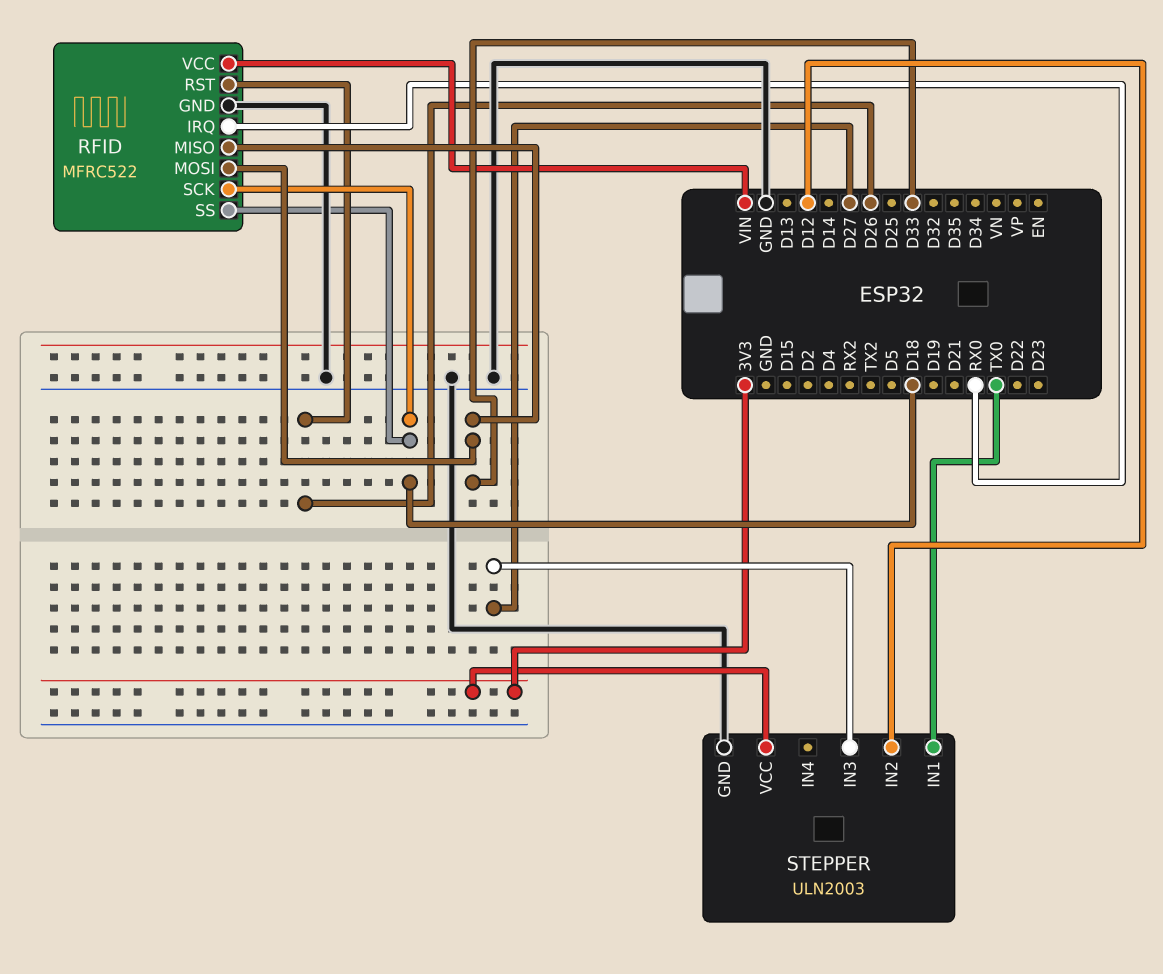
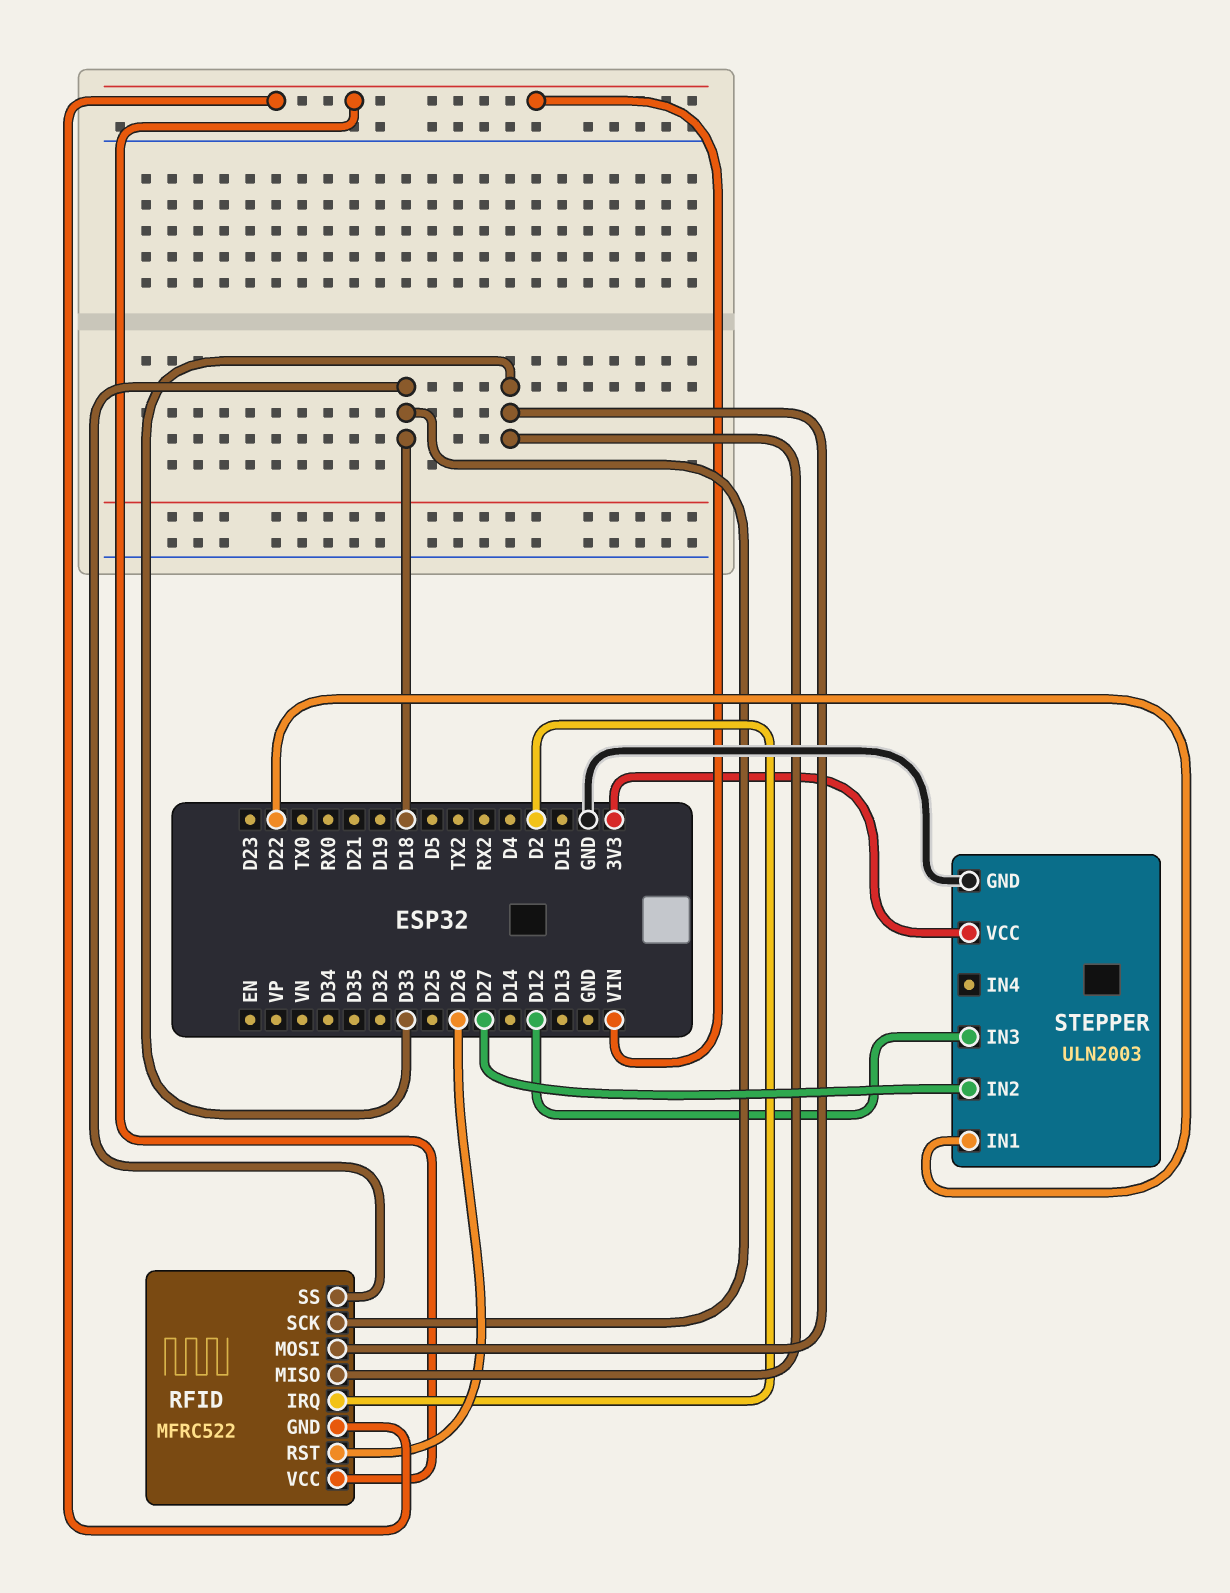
RFID pin GND: GND -> VIN
RFID pin IRQ: RX0 -> D2
STEPPER pin IN1: TX0 -> D22
STEPPER pin IN2: D12 -> D27
STEPPER pin IN3: D27 -> D12

